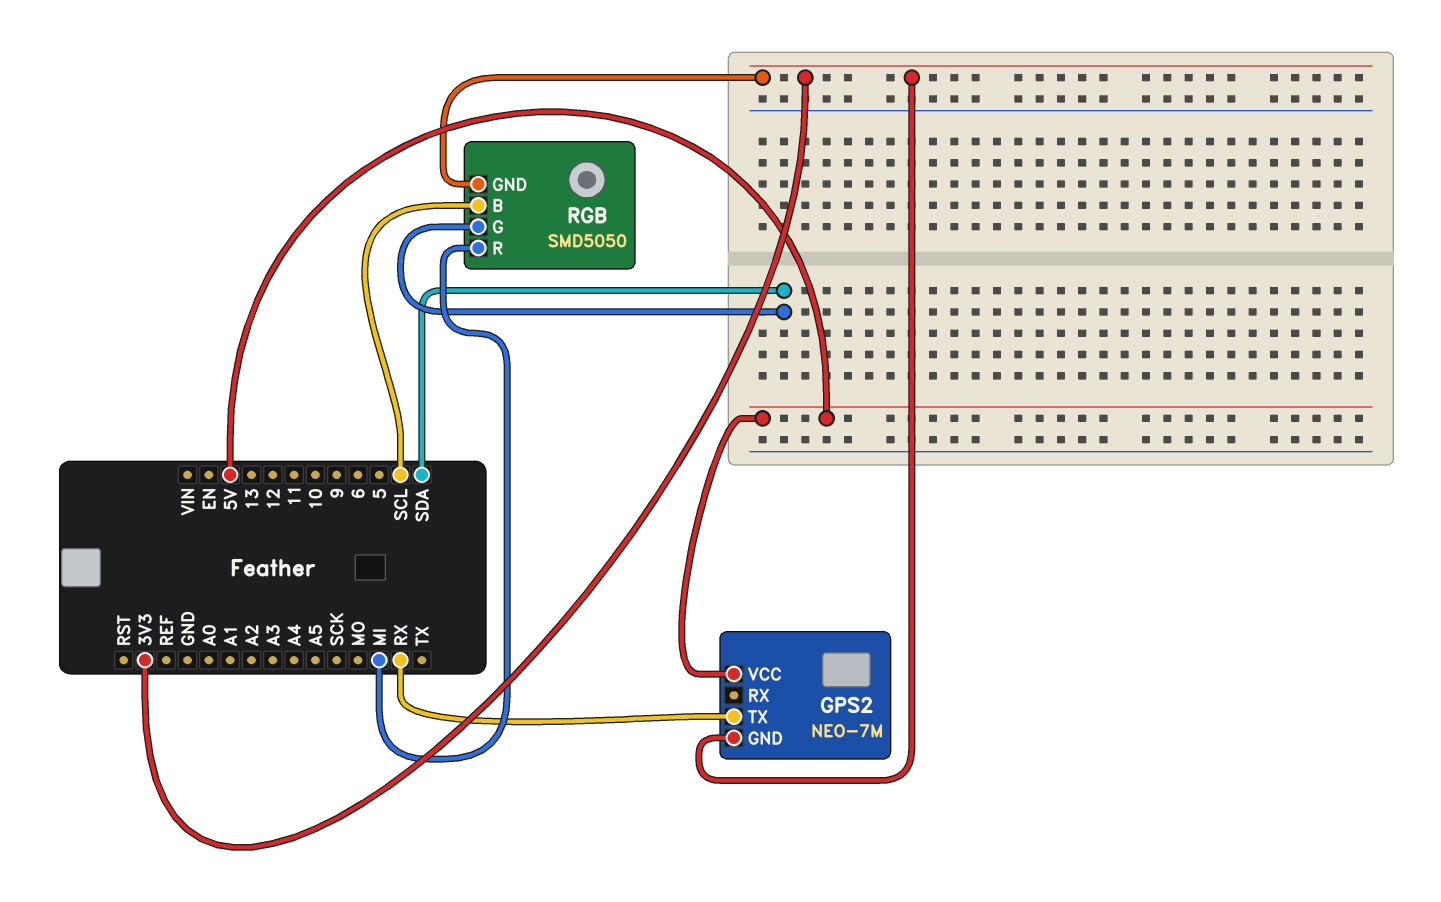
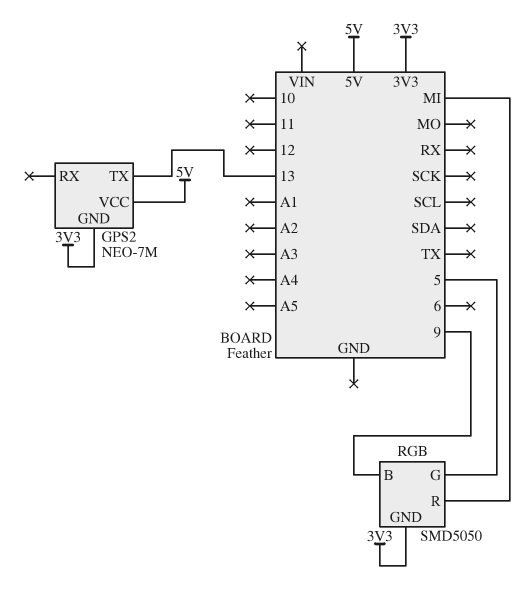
GPS2 pin TX: RX -> 13
RGB pin B: SCL -> 9
RGB pin G: SDA -> 5

